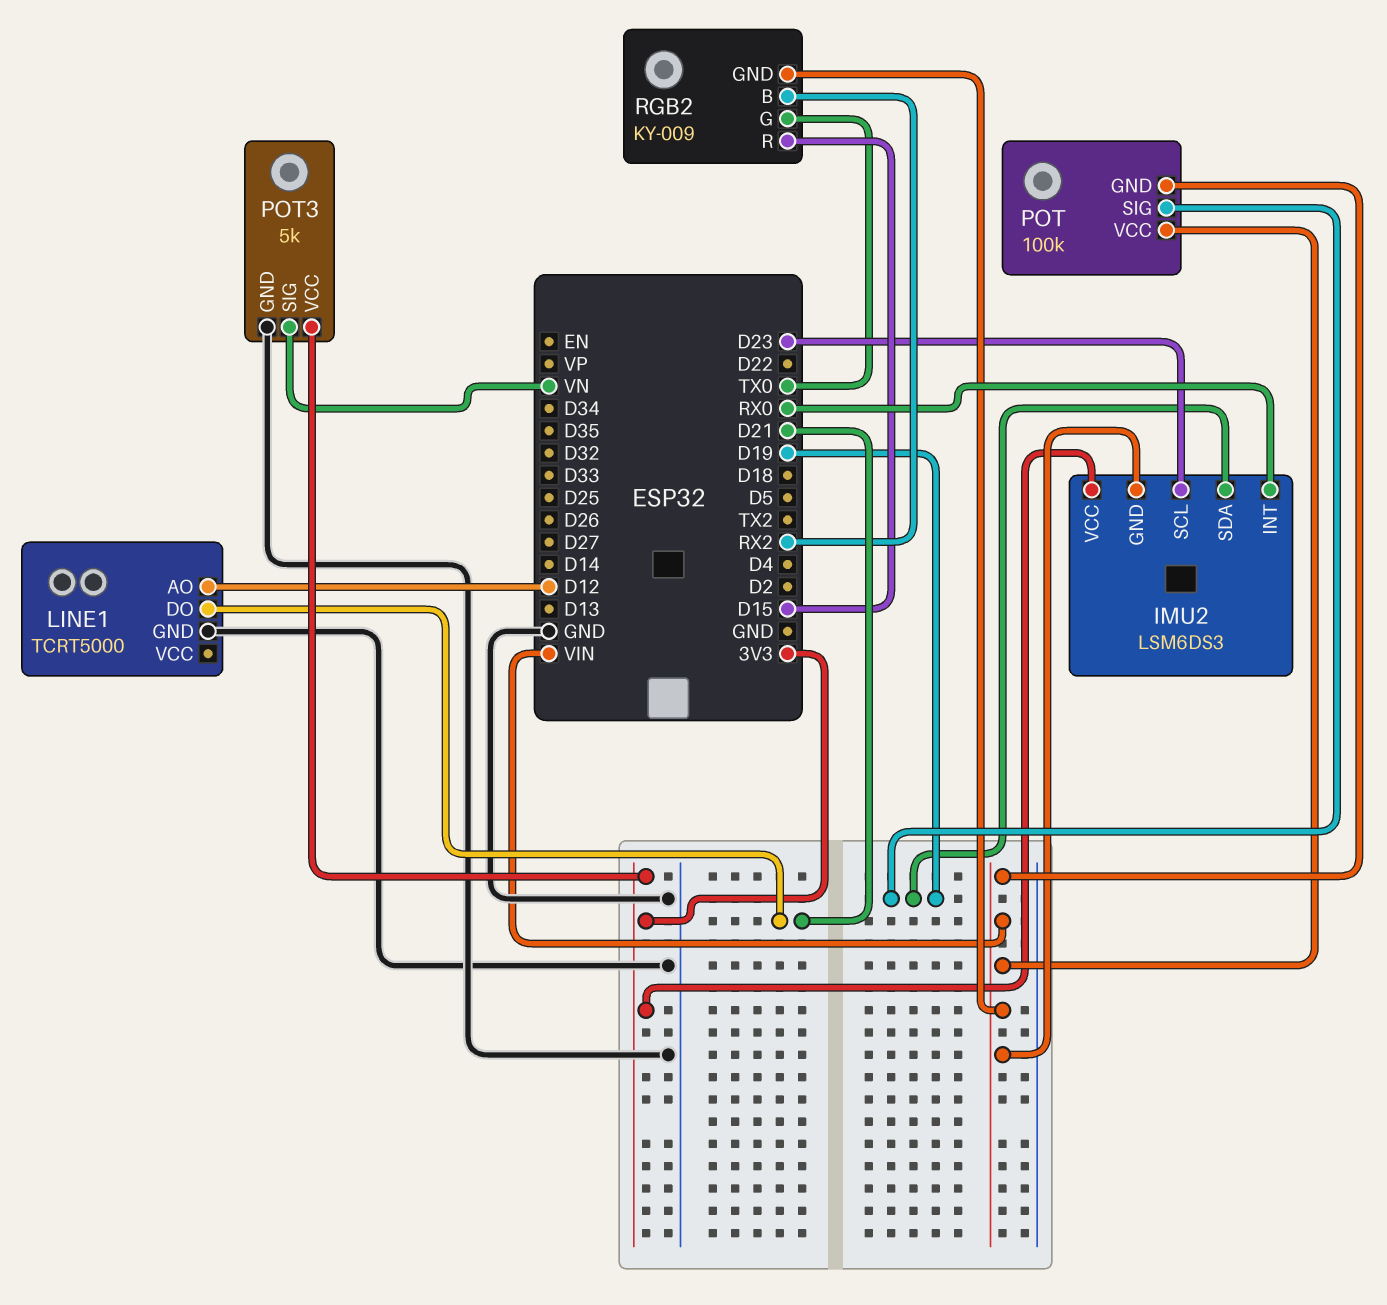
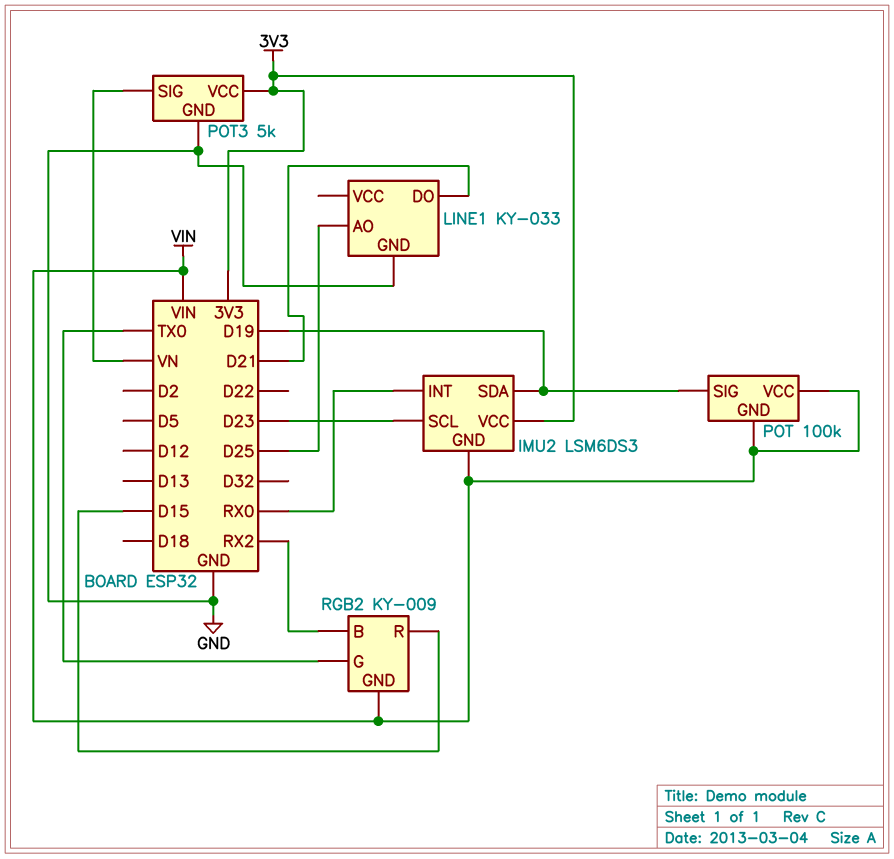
LINE1: TCRT5000 -> KY-033
LINE1 pin AO: D12 -> D25

